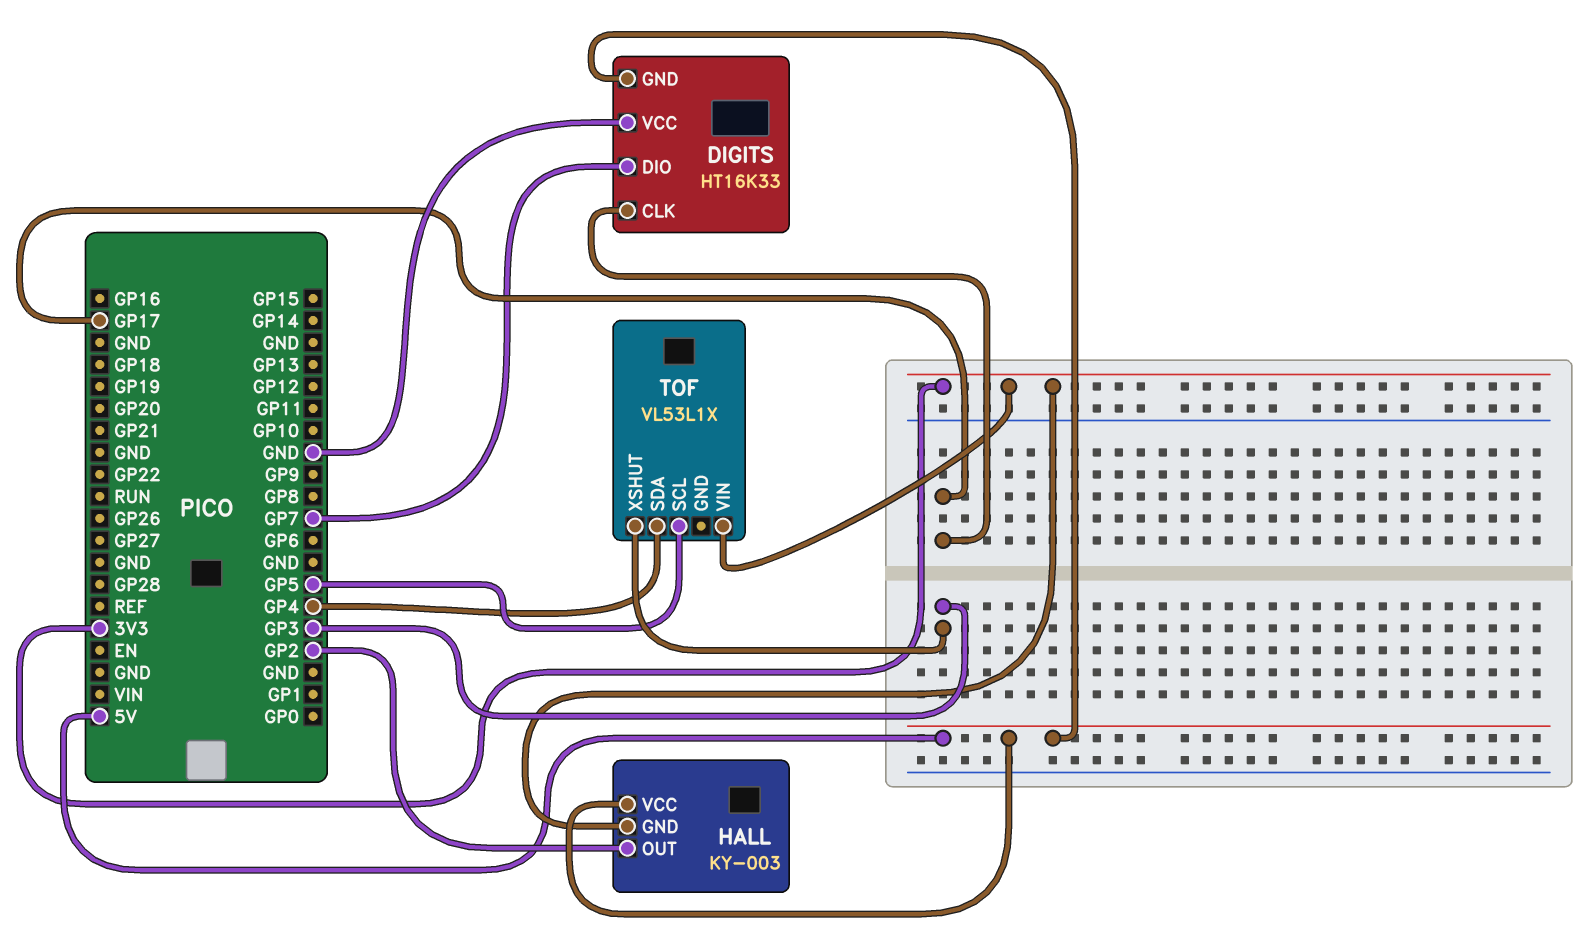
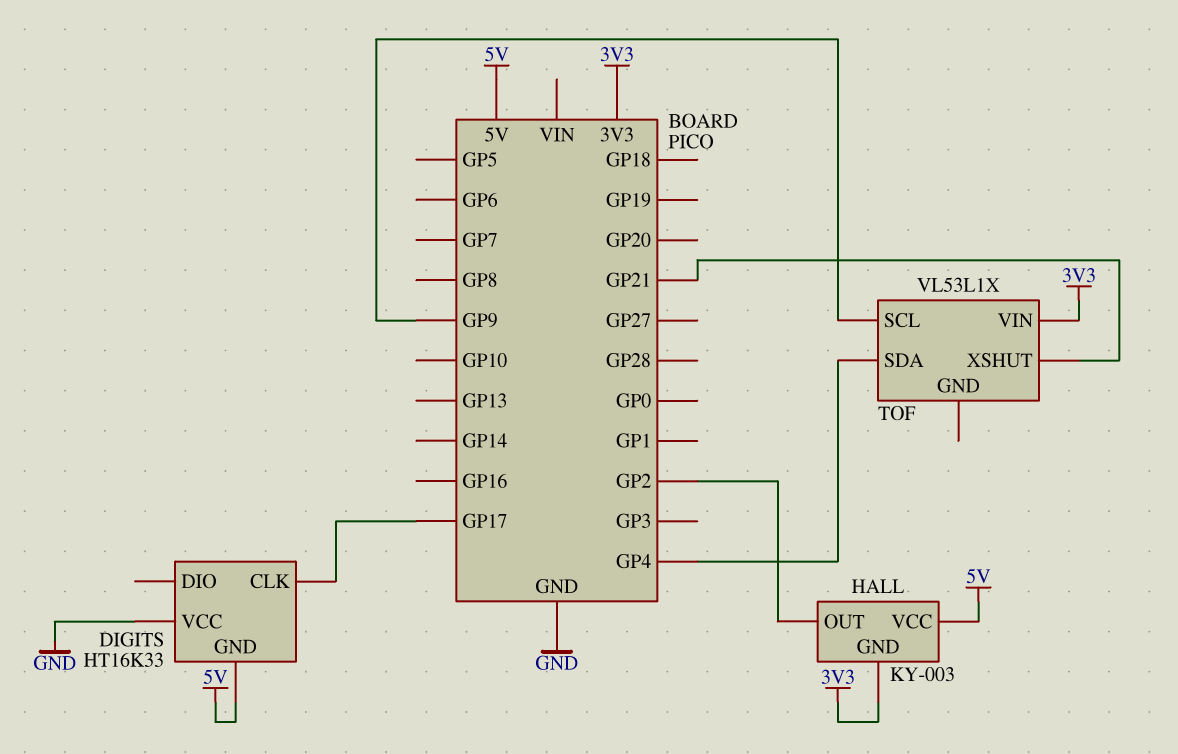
DIGITS pin DIO: GP7 -> none
TOF pin SCL: GP5 -> GP9
TOF pin XSHUT: GP3 -> GP21

